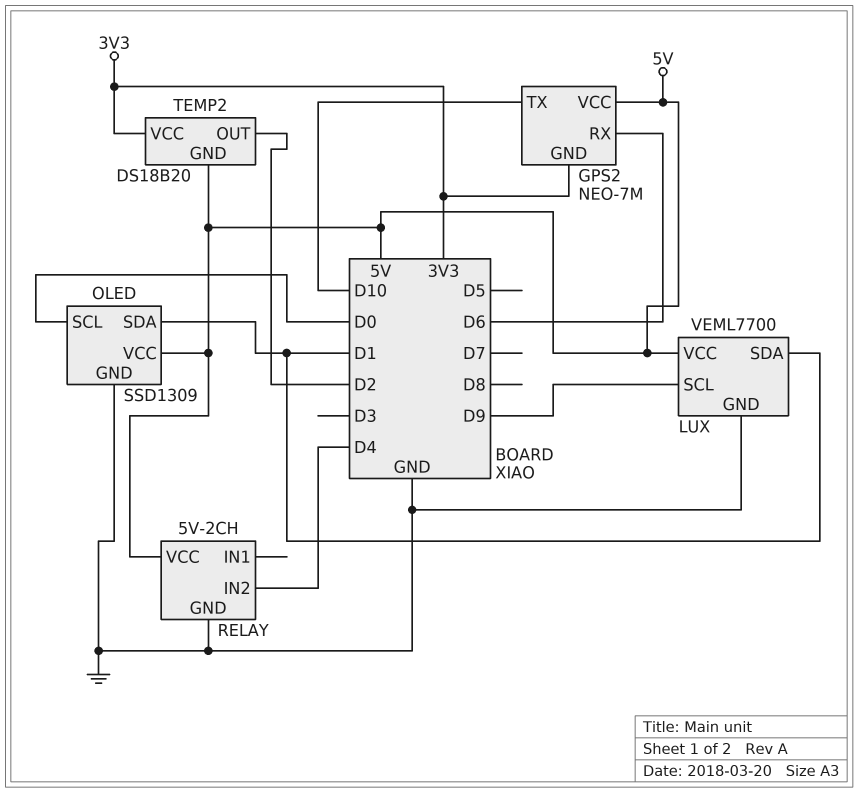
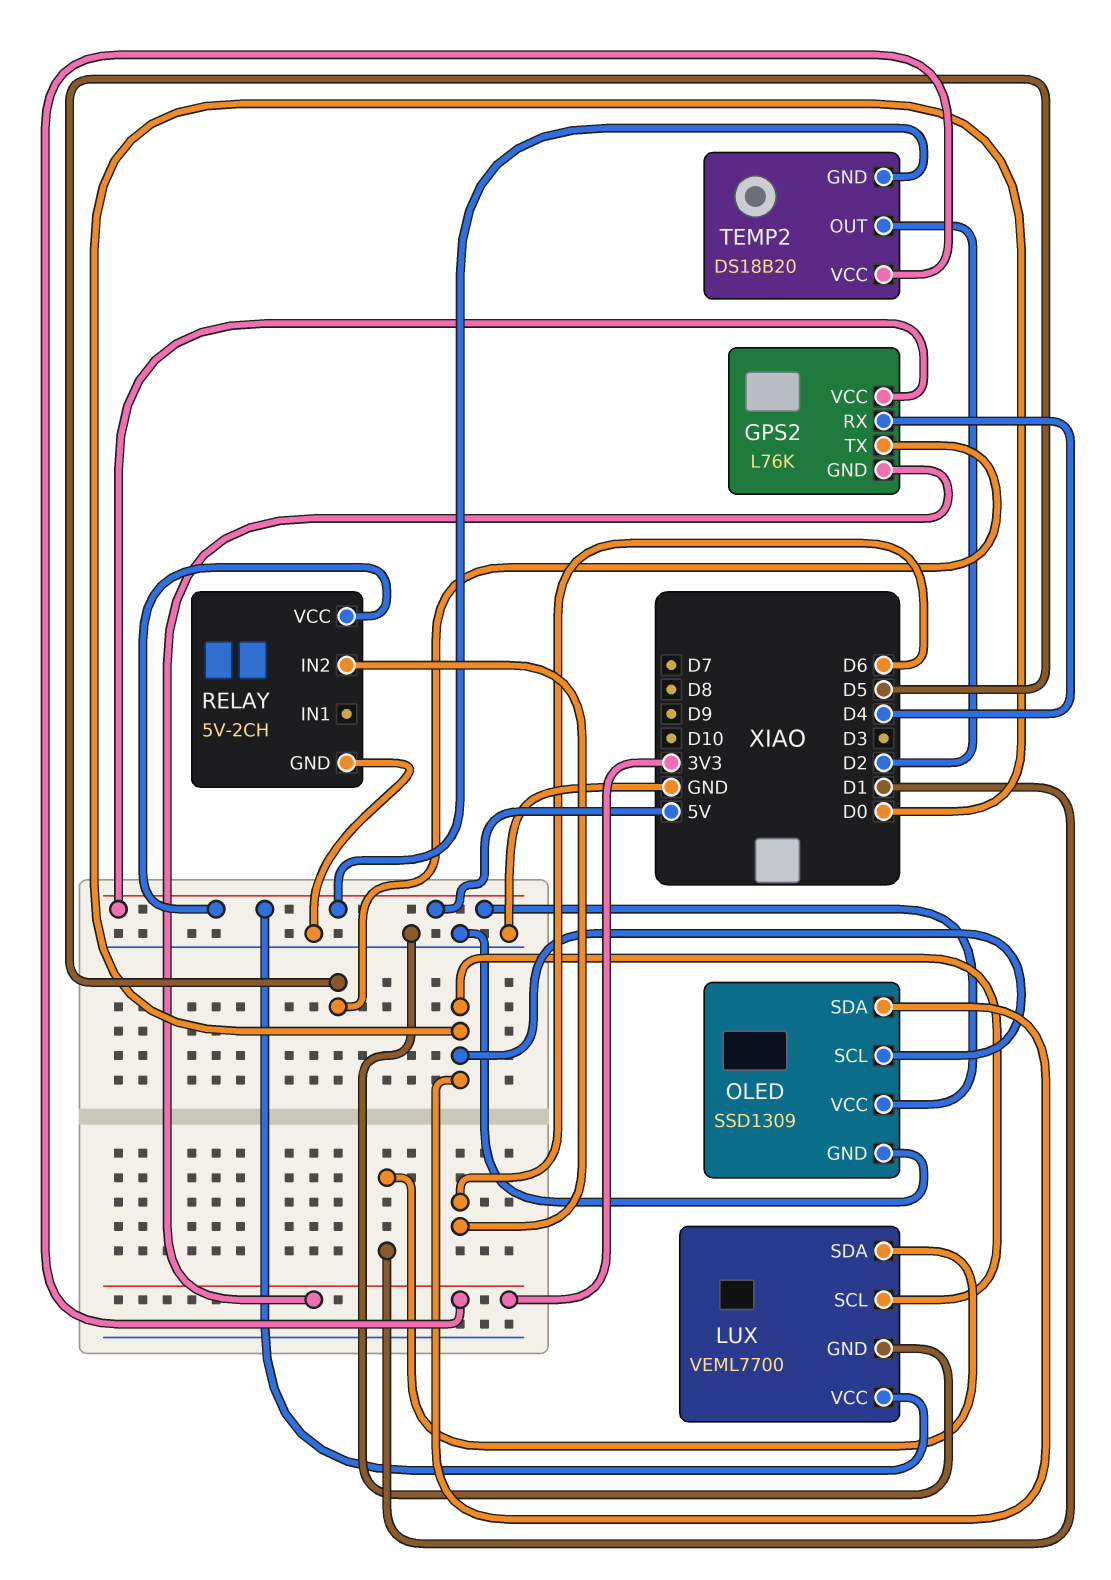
GPS2: NEO-7M -> L76K
GPS2 pin RX: D6 -> D4
GPS2 pin TX: D10 -> D5
LUX pin SCL: D9 -> D0
OLED pin SDA: D1 -> D0
RELAY pin IN2: D4 -> D6

